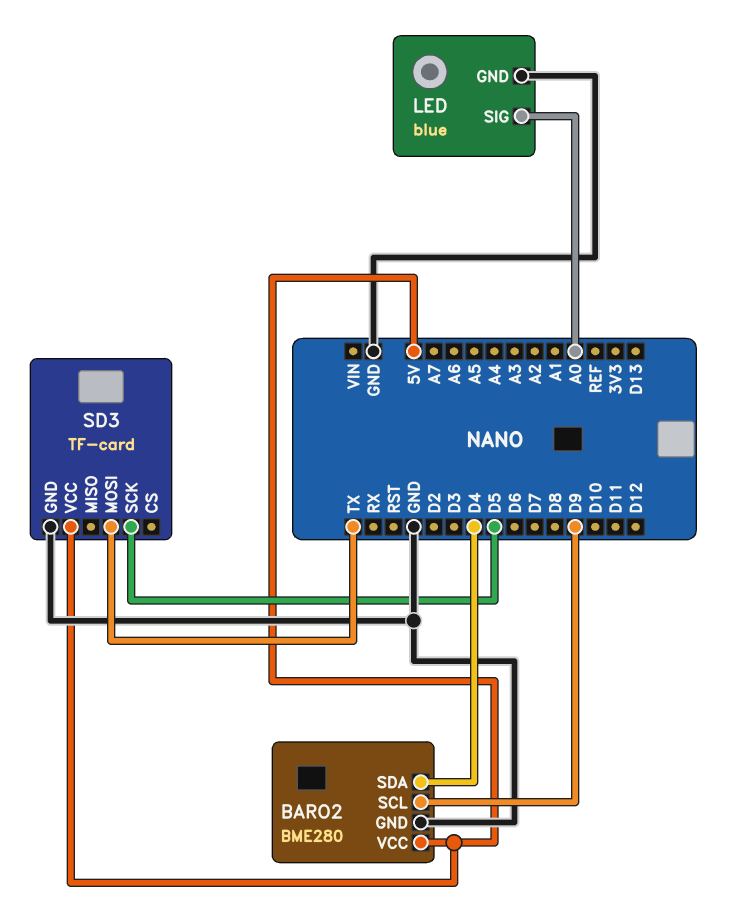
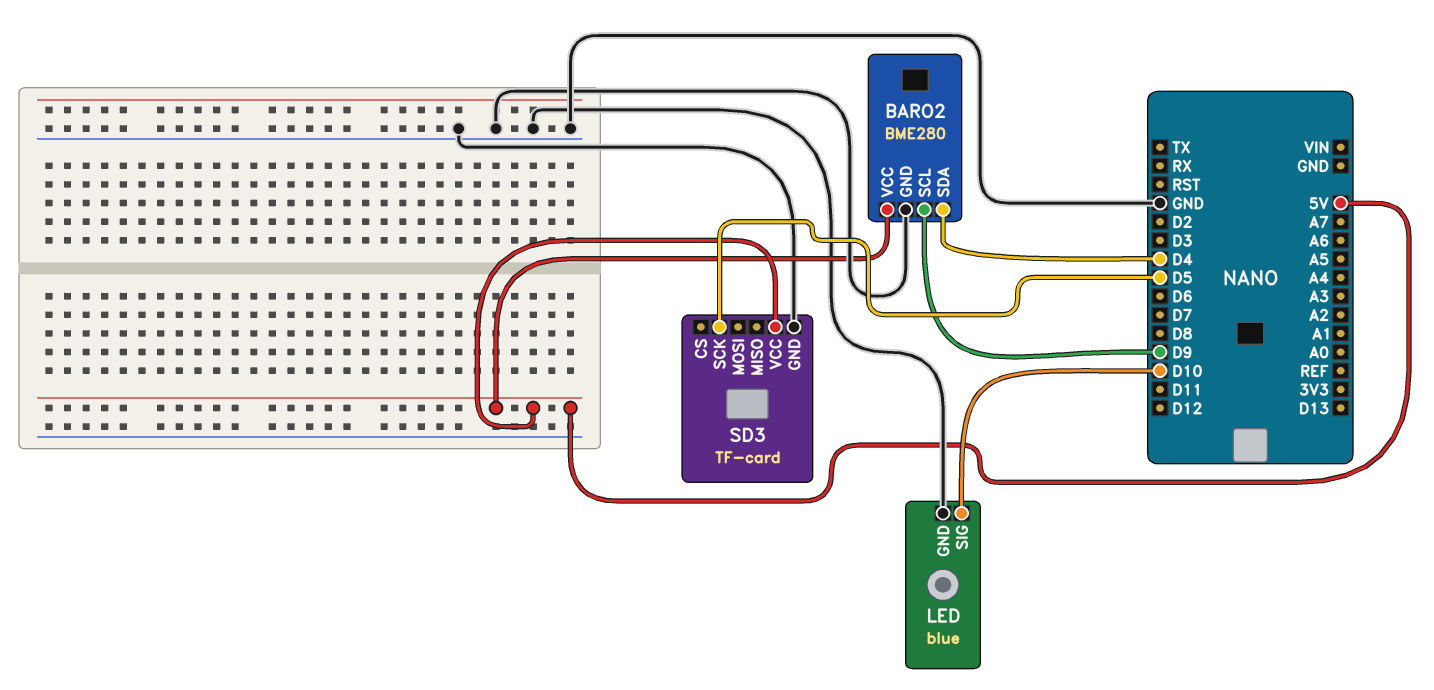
LED pin SIG: A0 -> D10
SD3 pin MOSI: TX -> none

